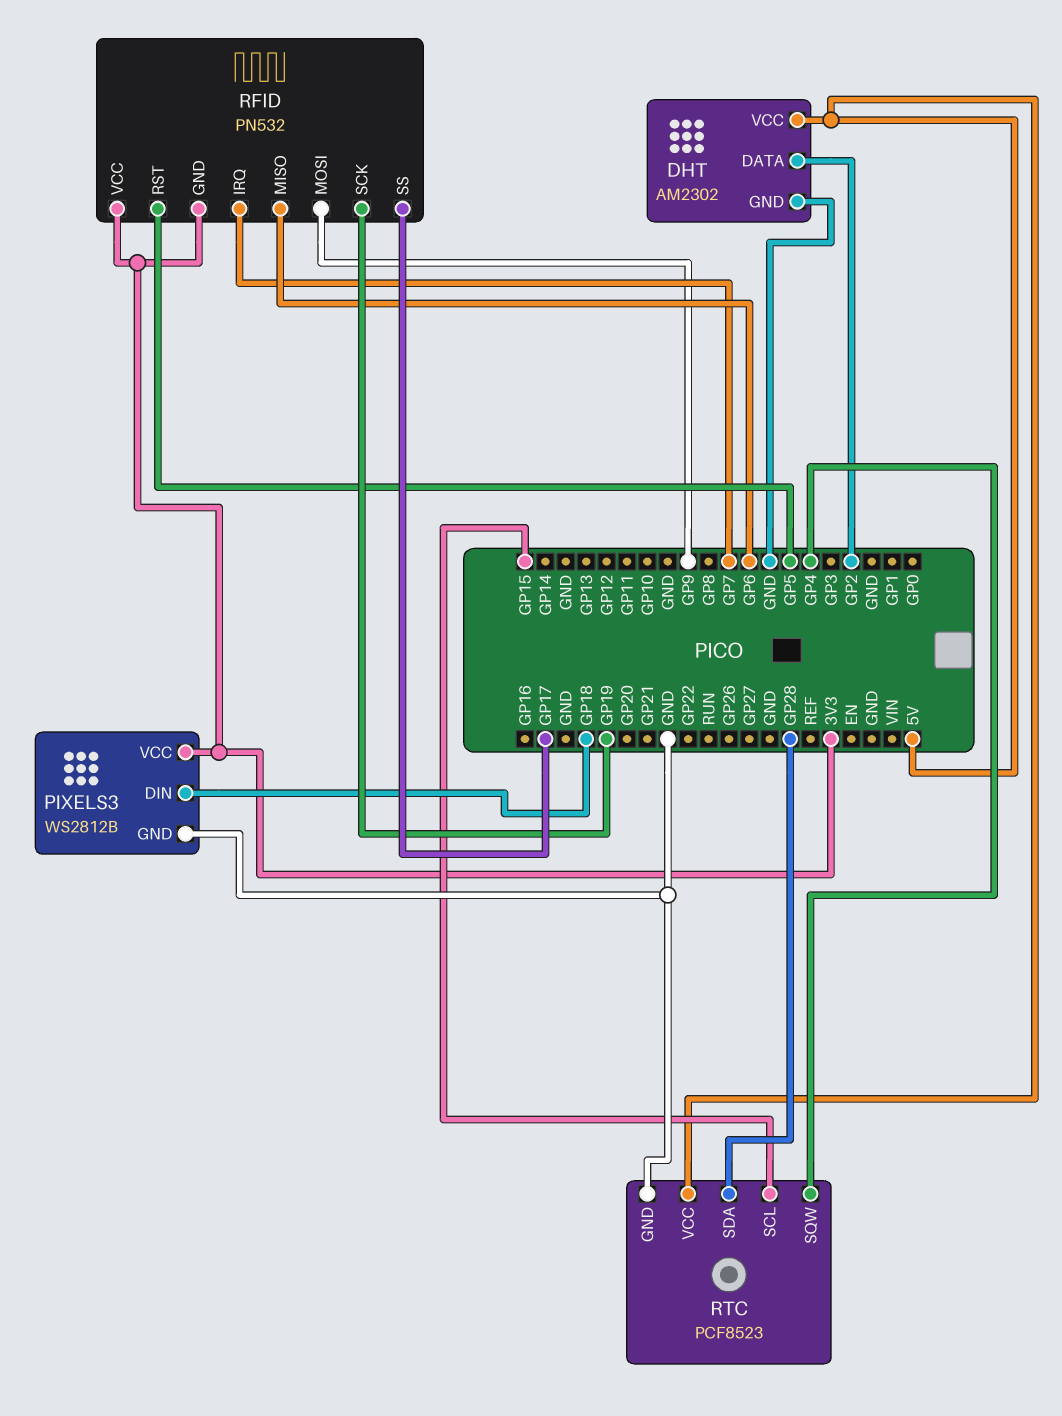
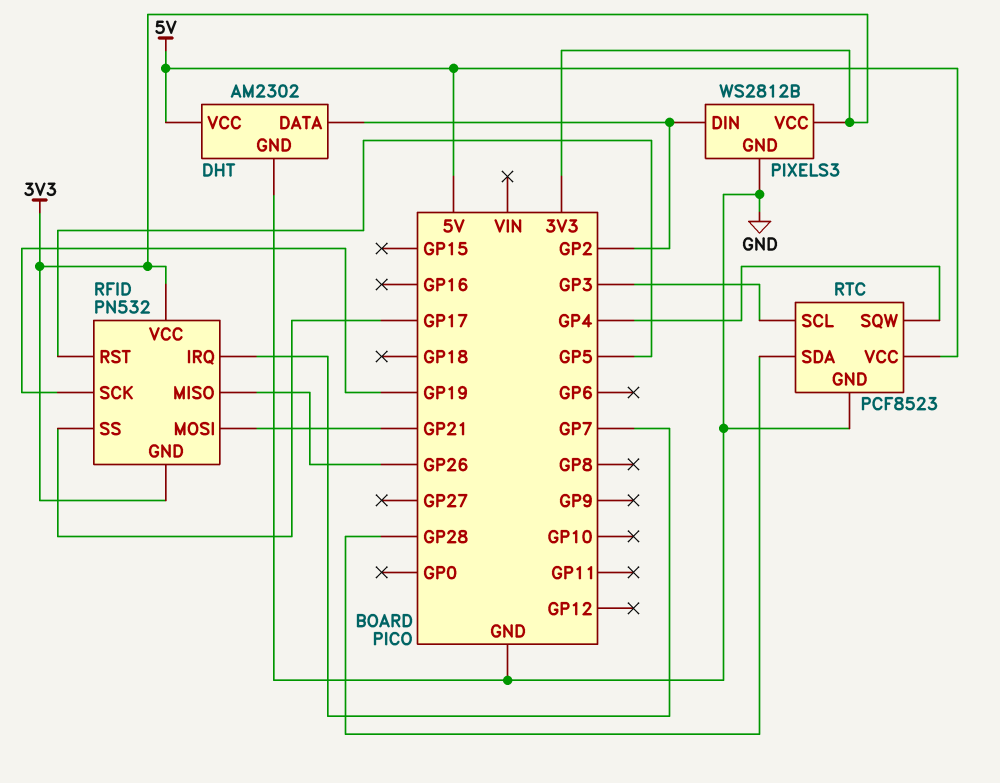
PIXELS3 pin DIN: GP18 -> GP2
RFID pin MISO: GP6 -> GP26
RFID pin MOSI: GP9 -> GP21
RTC pin SCL: GP15 -> GP3

